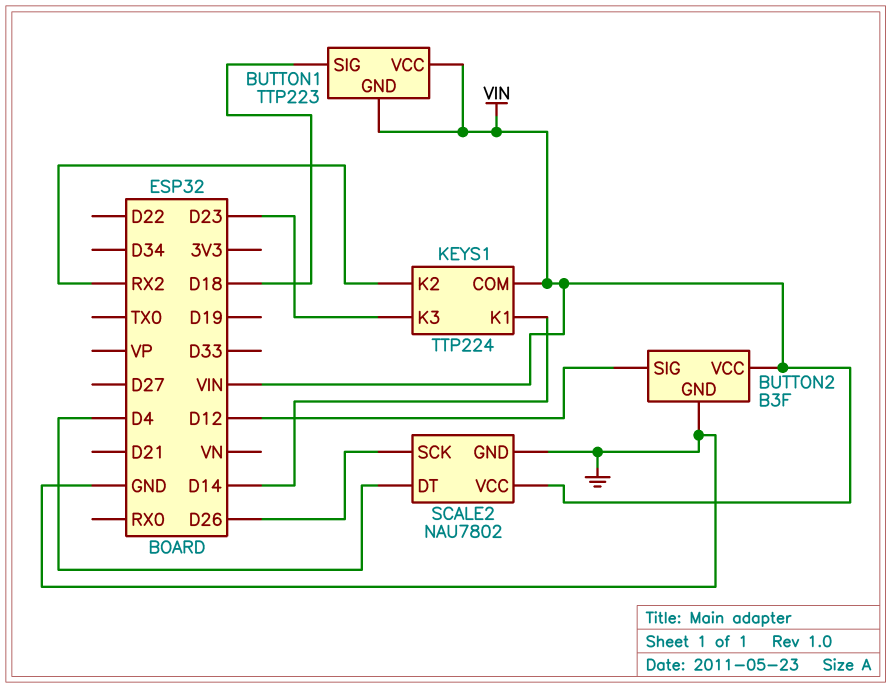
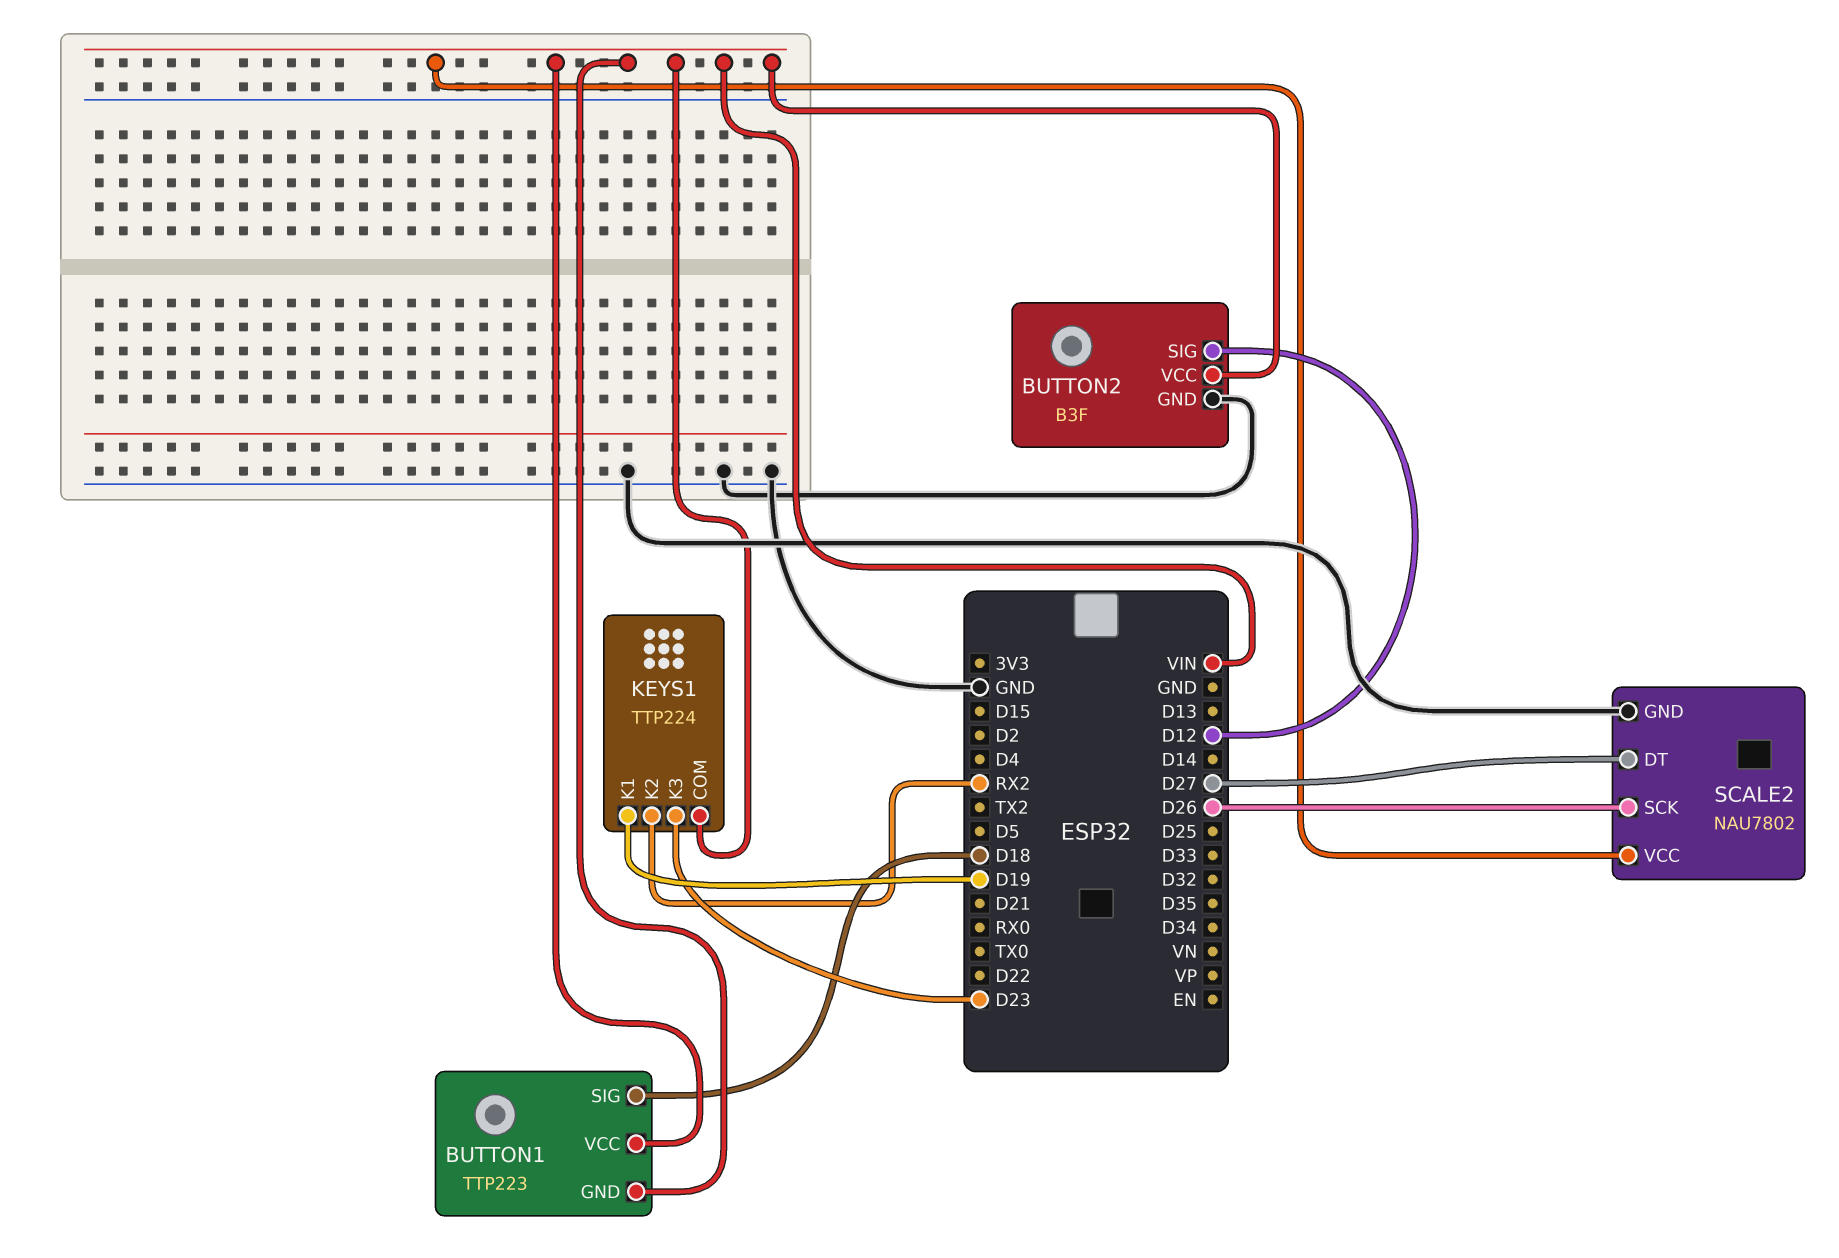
KEYS1 pin K1: D14 -> D19
SCALE2 pin DT: D4 -> D27

